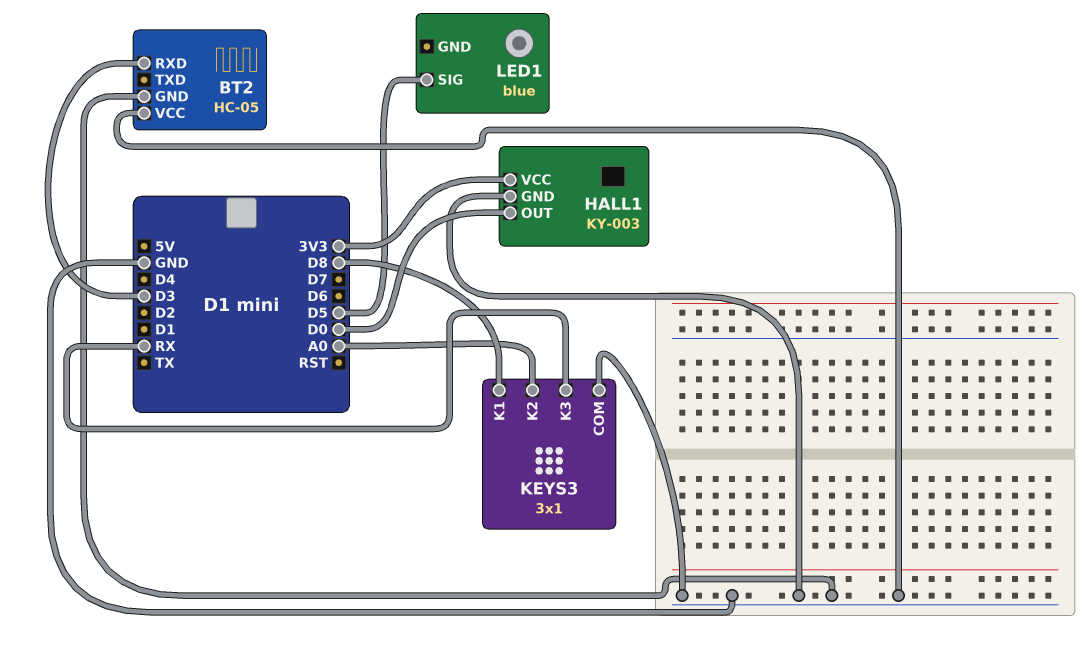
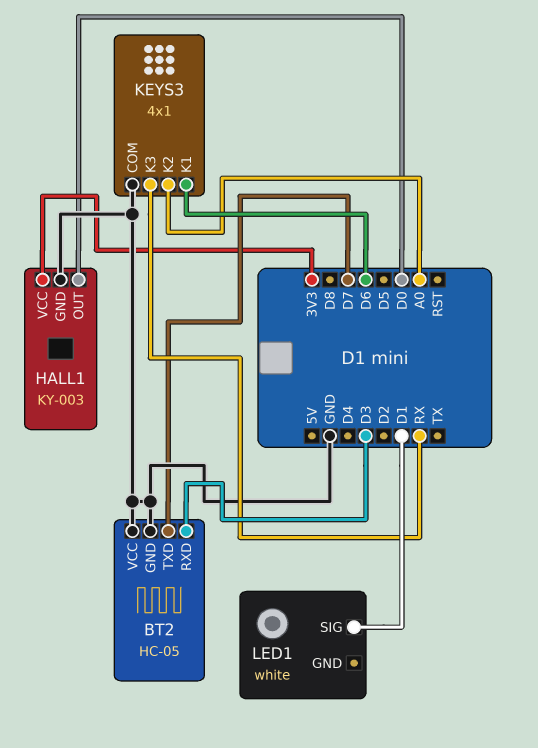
BT2 pin TXD: none -> D7
KEYS3: 3x1 -> 4x1
KEYS3 pin K1: D8 -> D6
LED1: blue -> white
LED1 pin SIG: D5 -> D1

